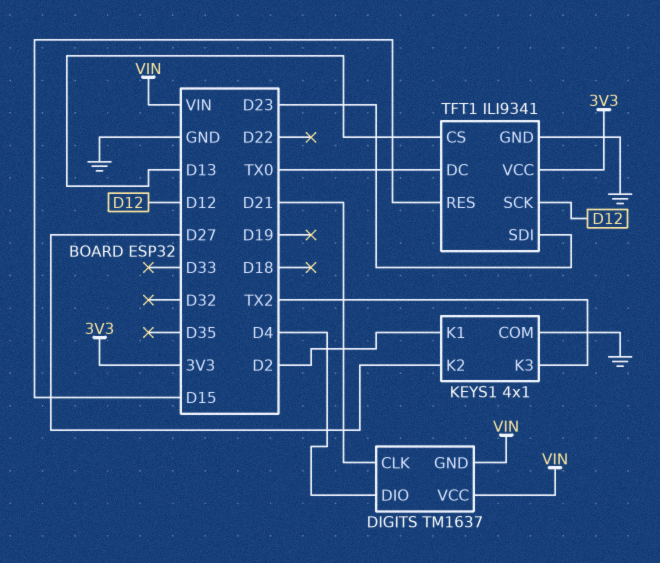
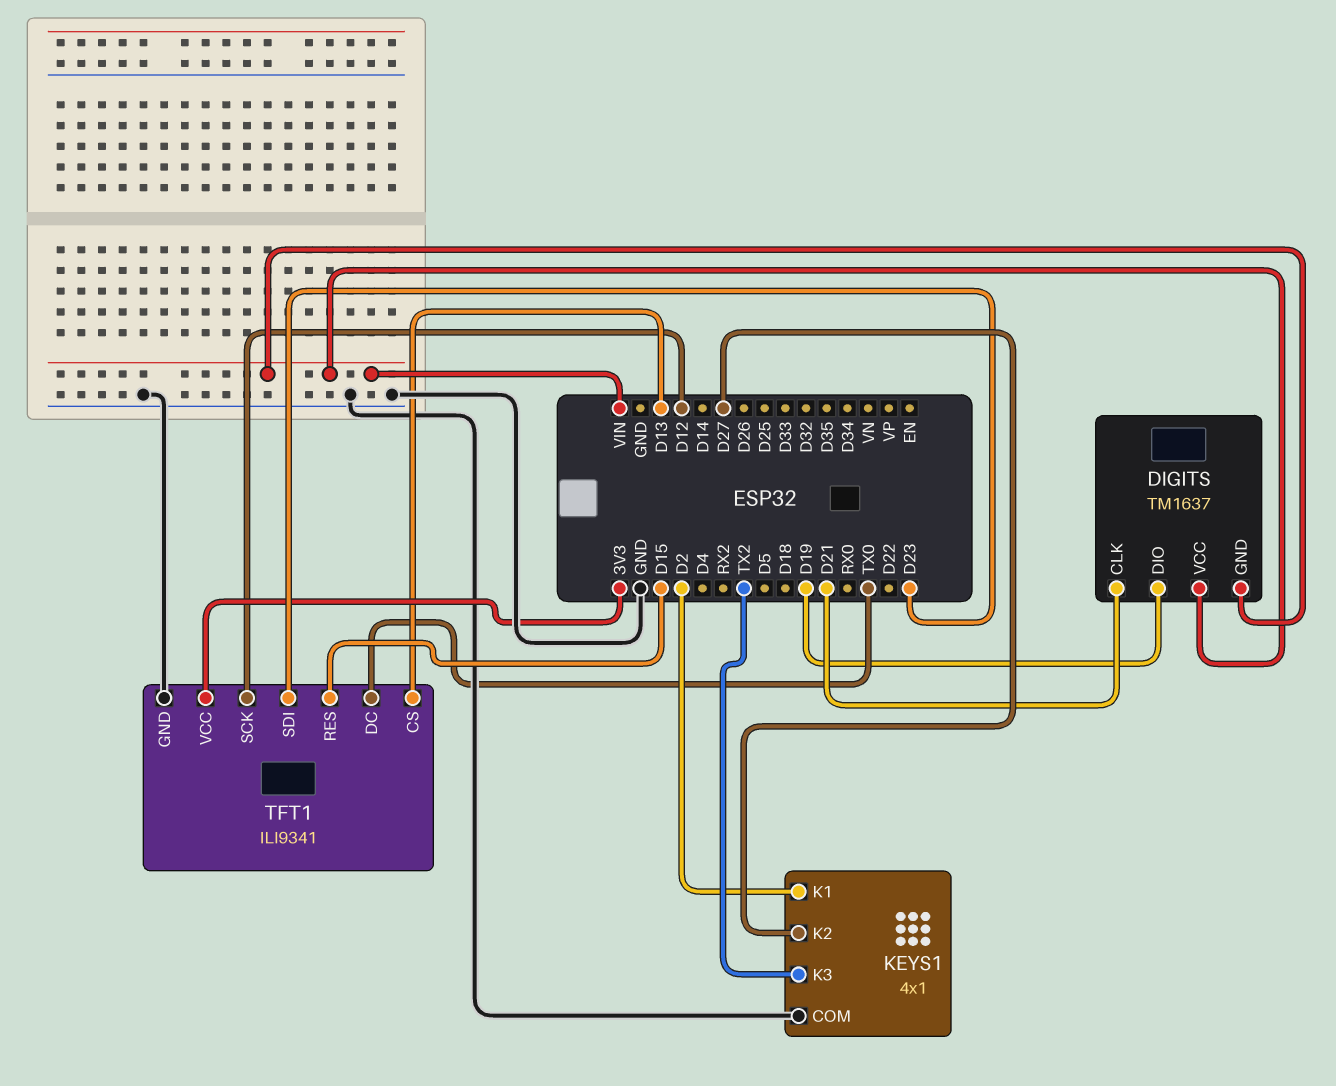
DIGITS pin DIO: D4 -> D19

